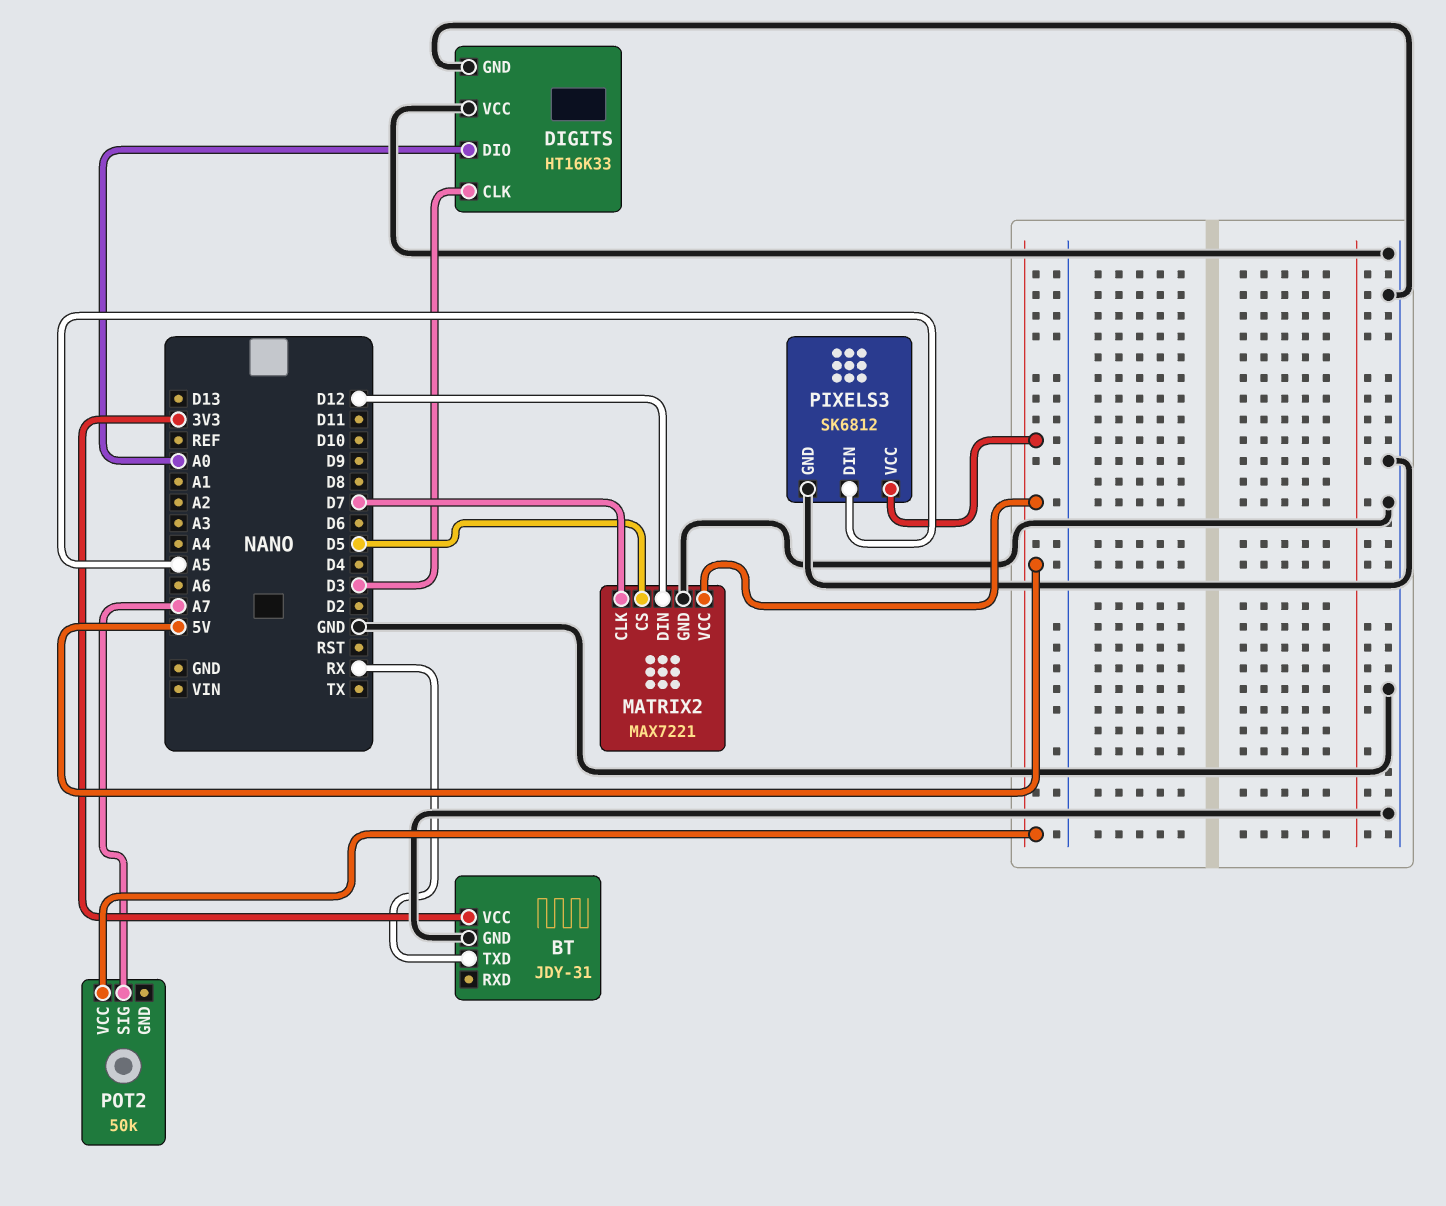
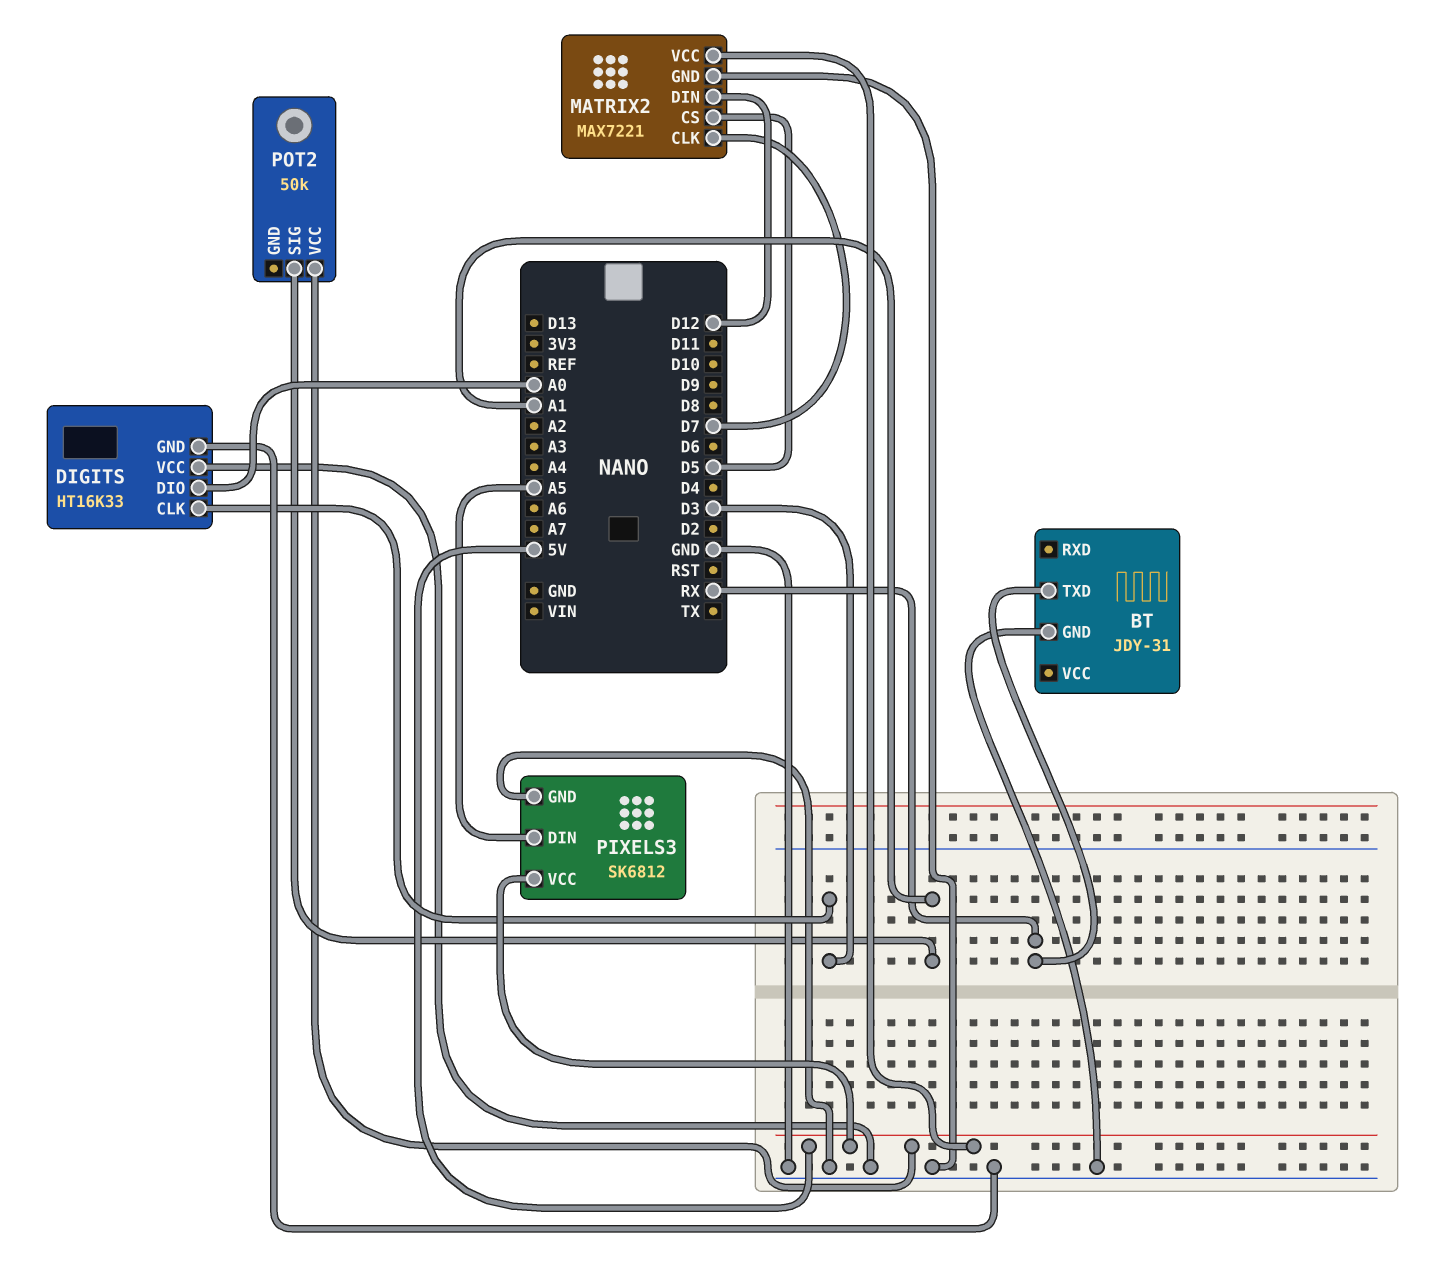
BT pin VCC: 3V3 -> none
POT2 pin SIG: A7 -> A1

